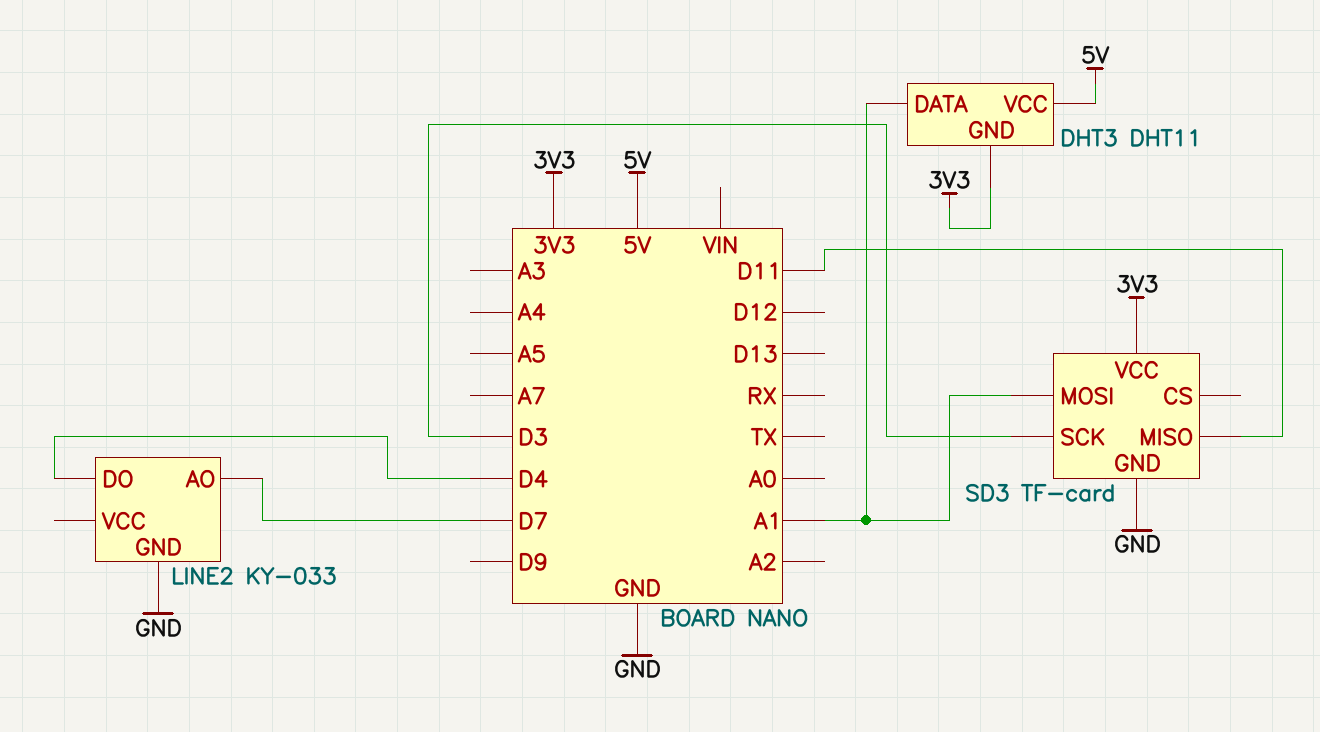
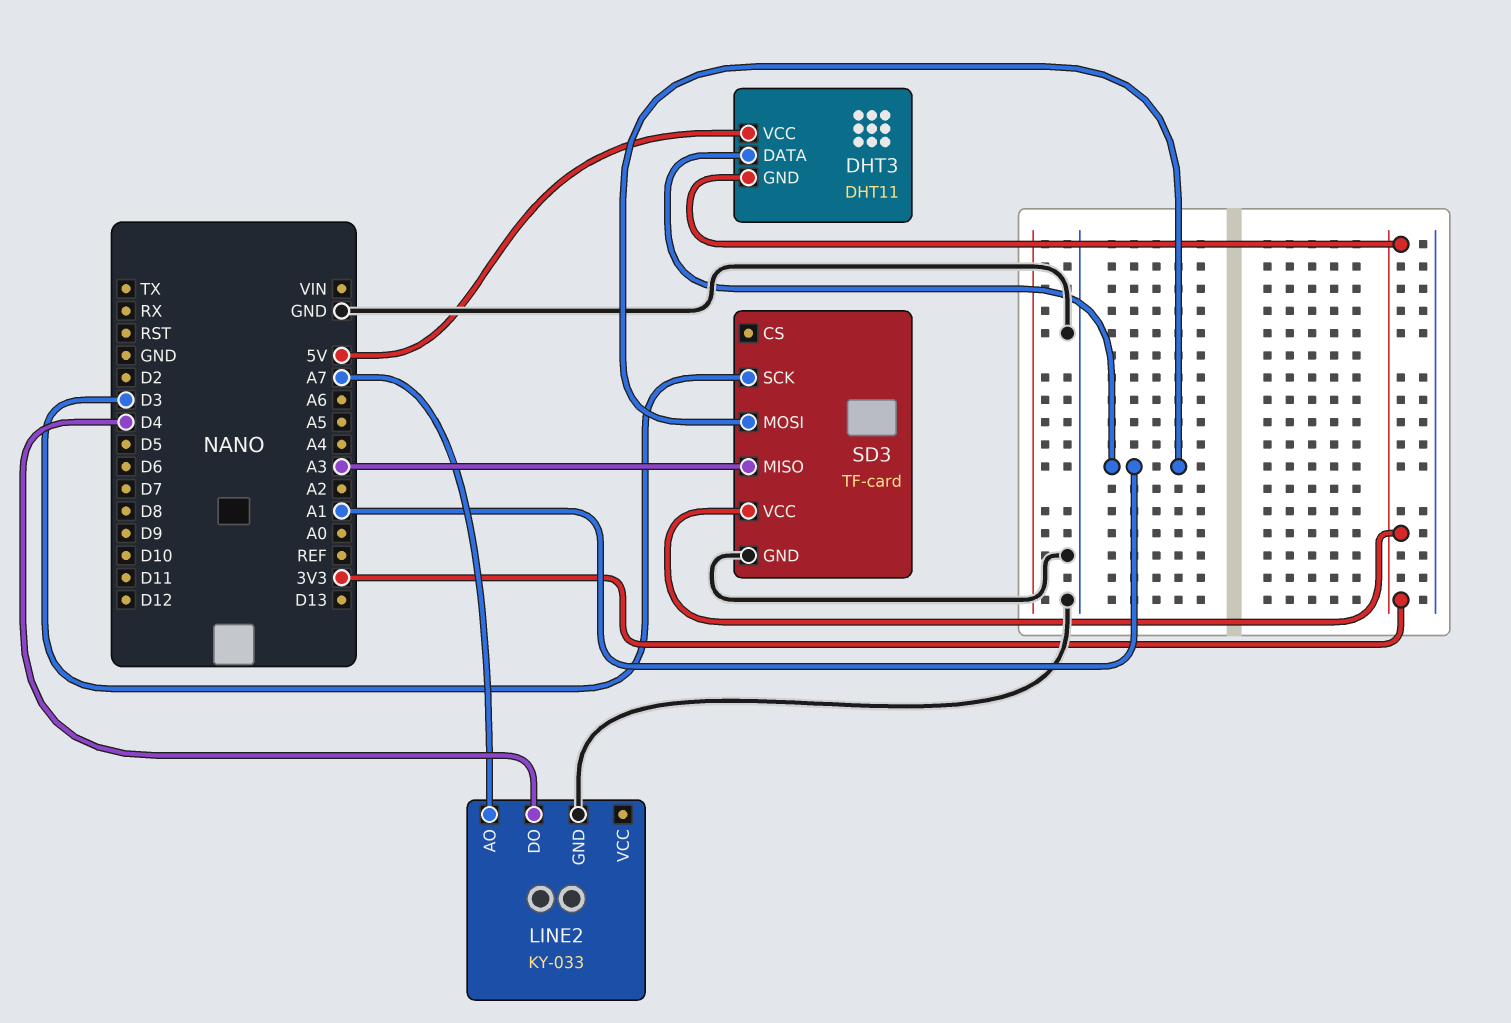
LINE2 pin AO: D7 -> A7
SD3 pin MISO: D11 -> A3

